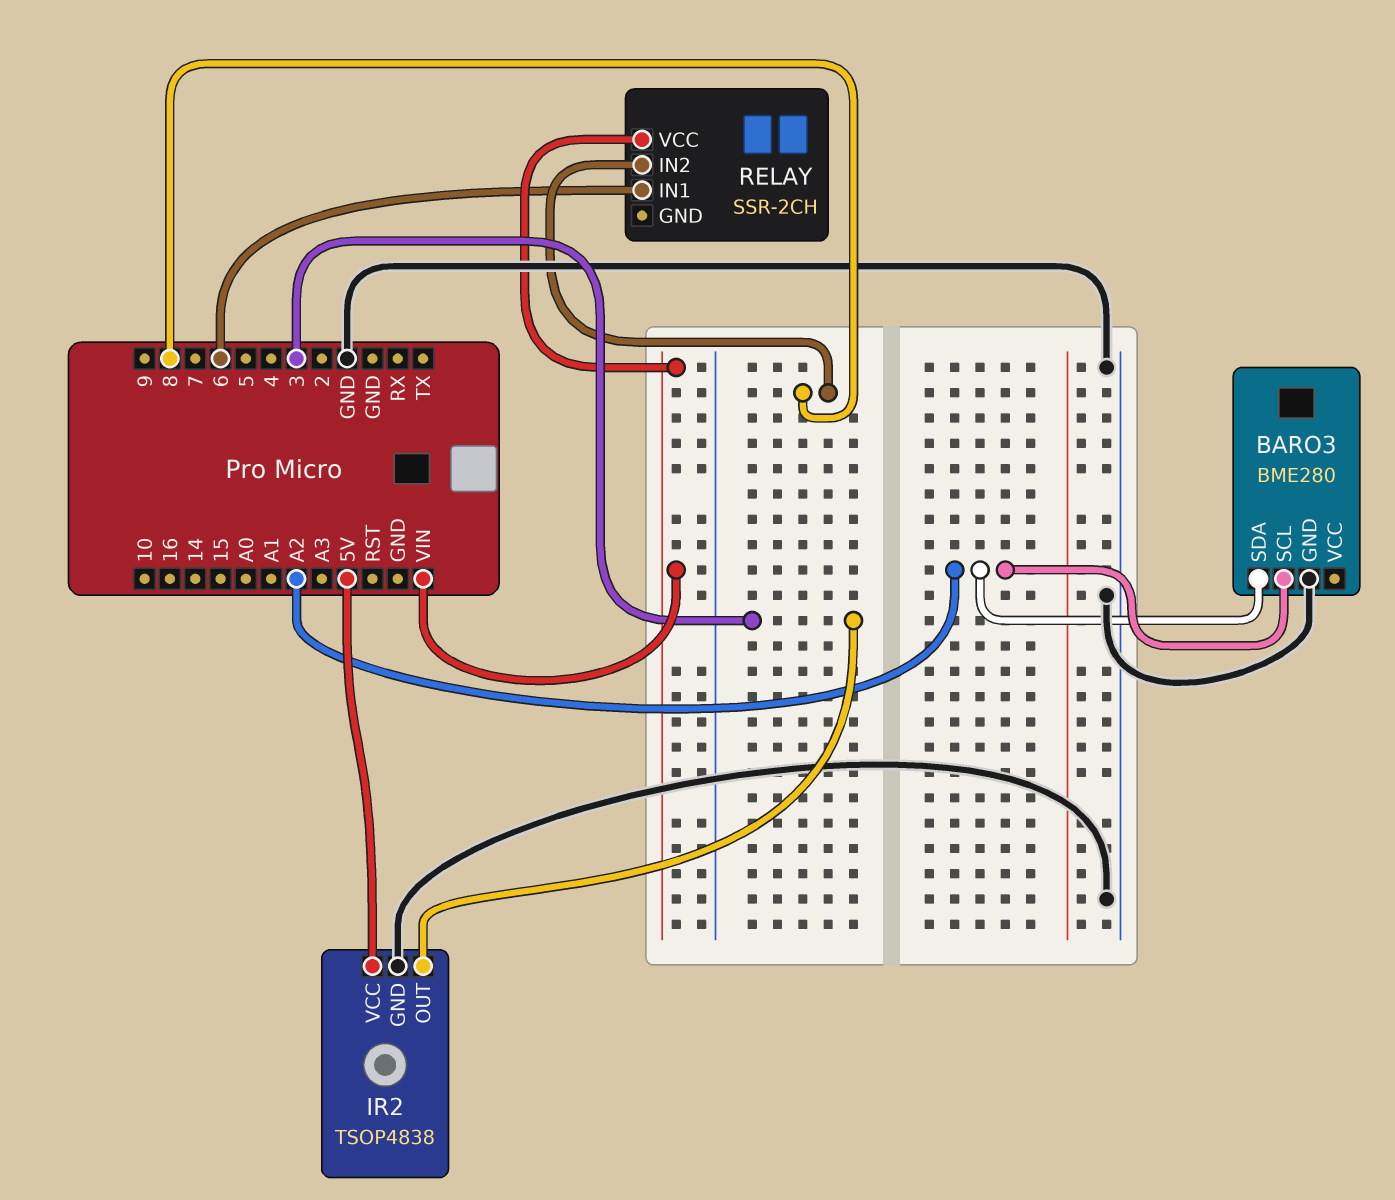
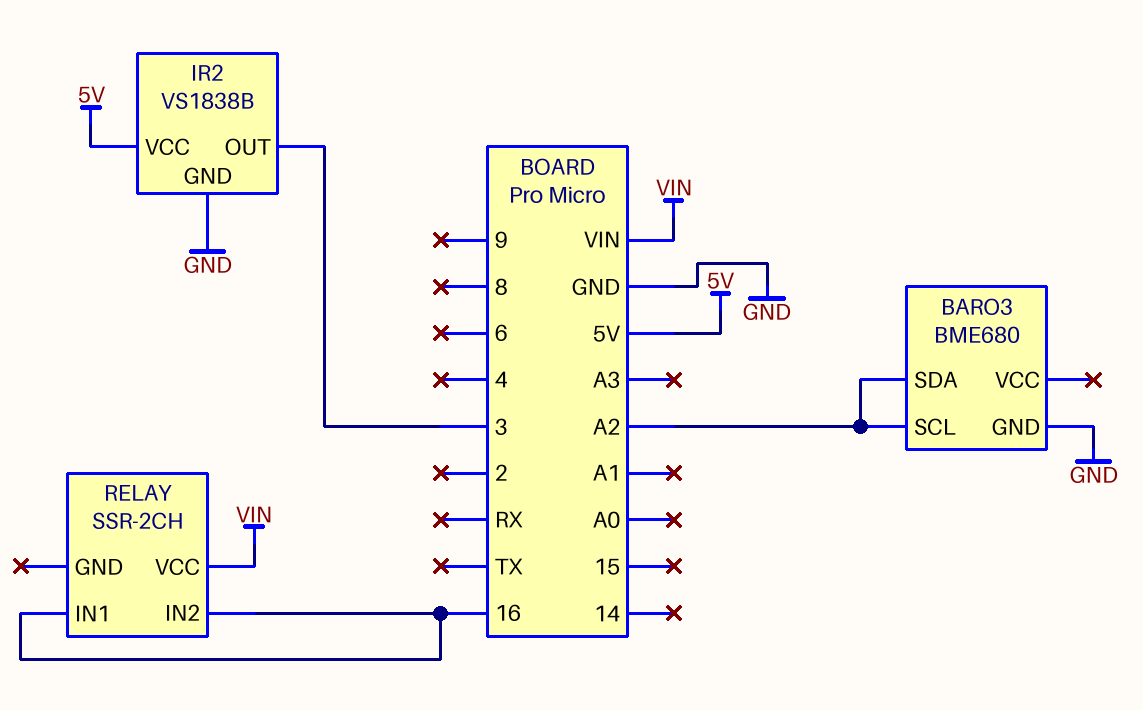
BARO3: BME280 -> BME680
IR2: TSOP4838 -> VS1838B
RELAY pin IN1: 6 -> 16
RELAY pin IN2: 8 -> 16

